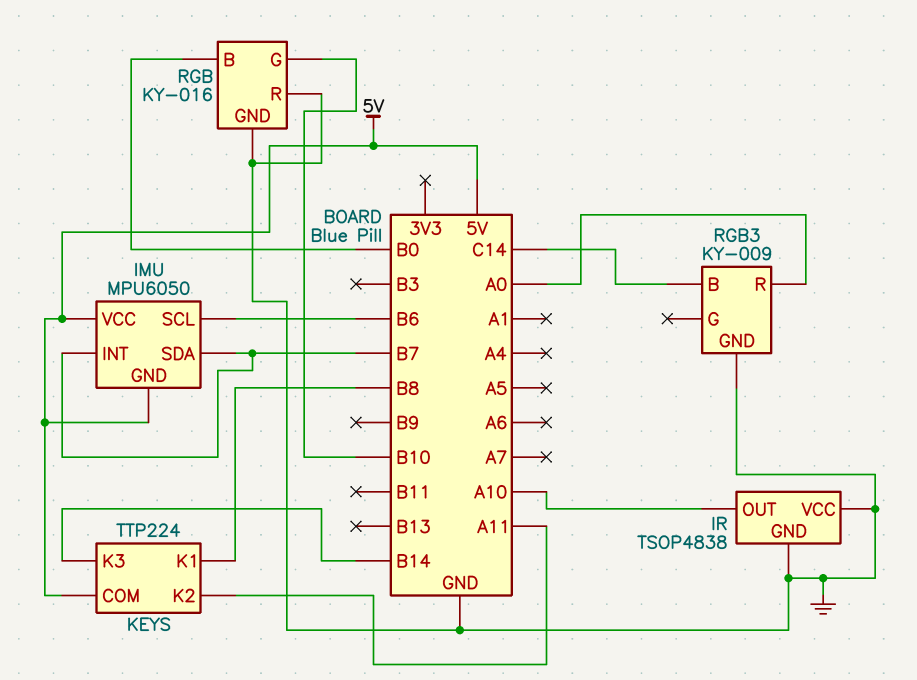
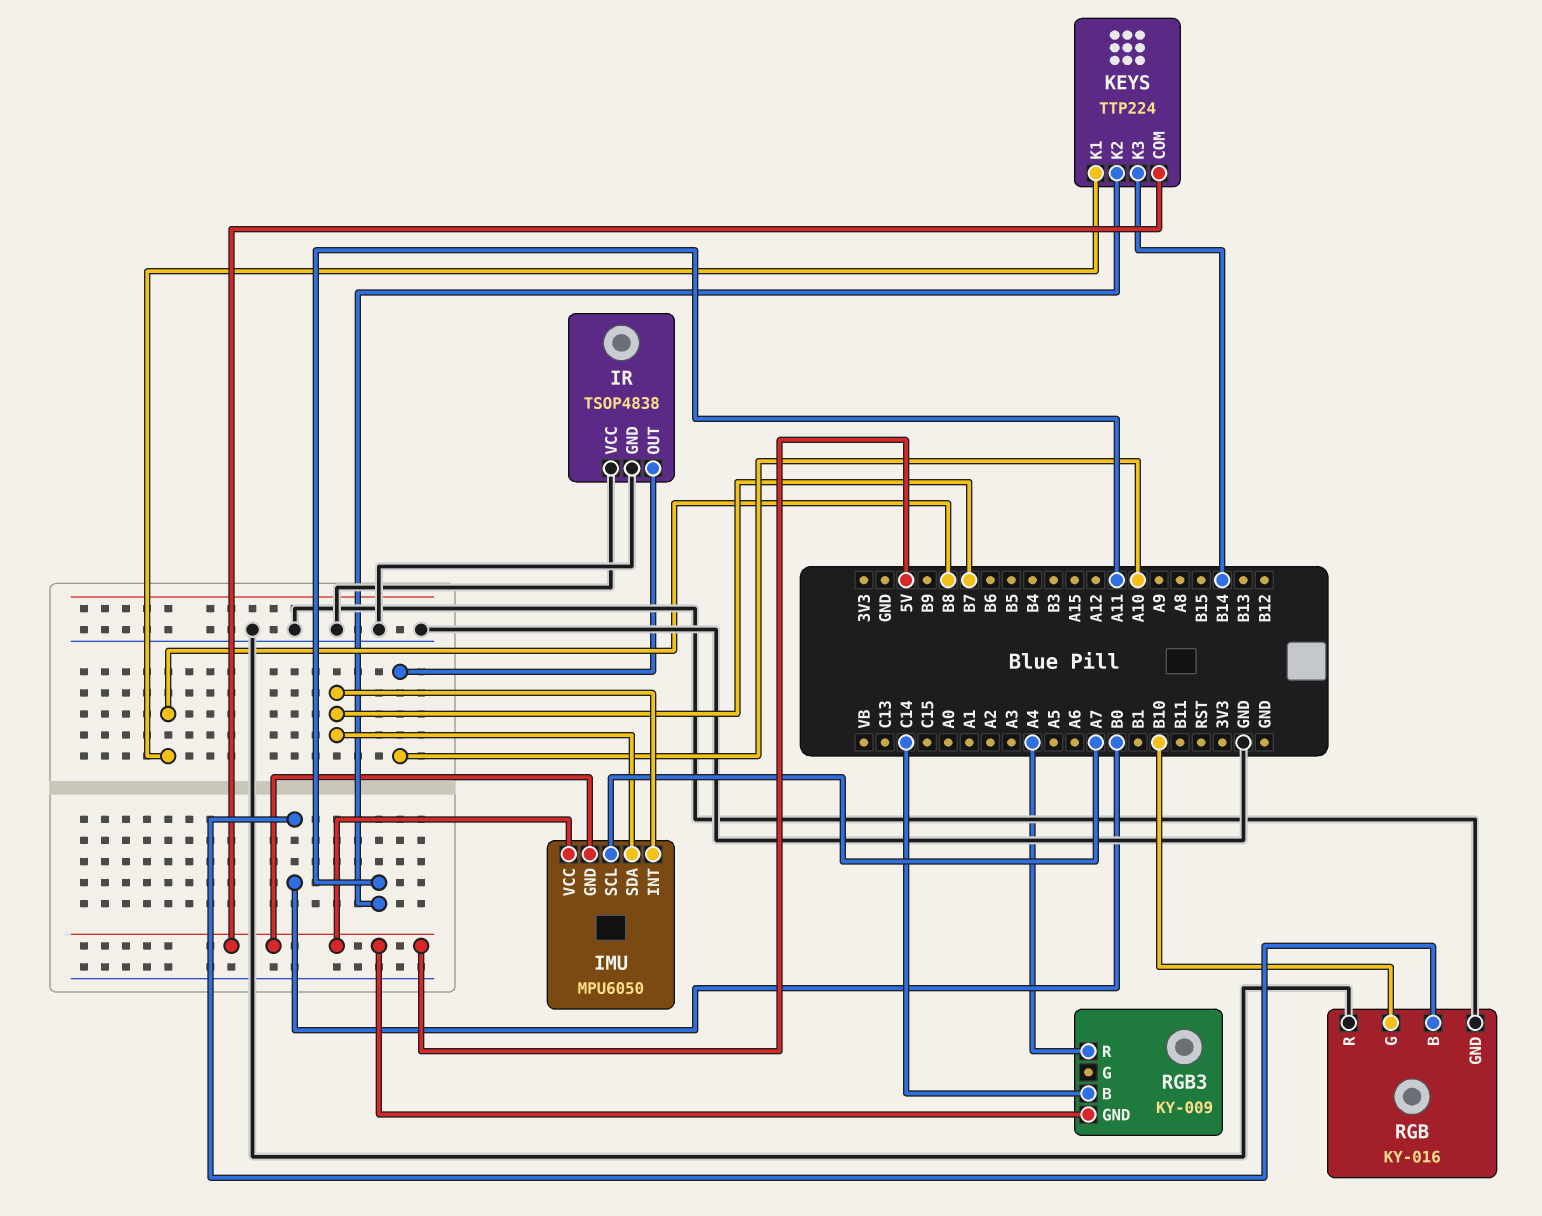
IMU pin SCL: B6 -> A7
RGB3 pin GND: GND -> 5V
RGB3 pin R: A0 -> A4

